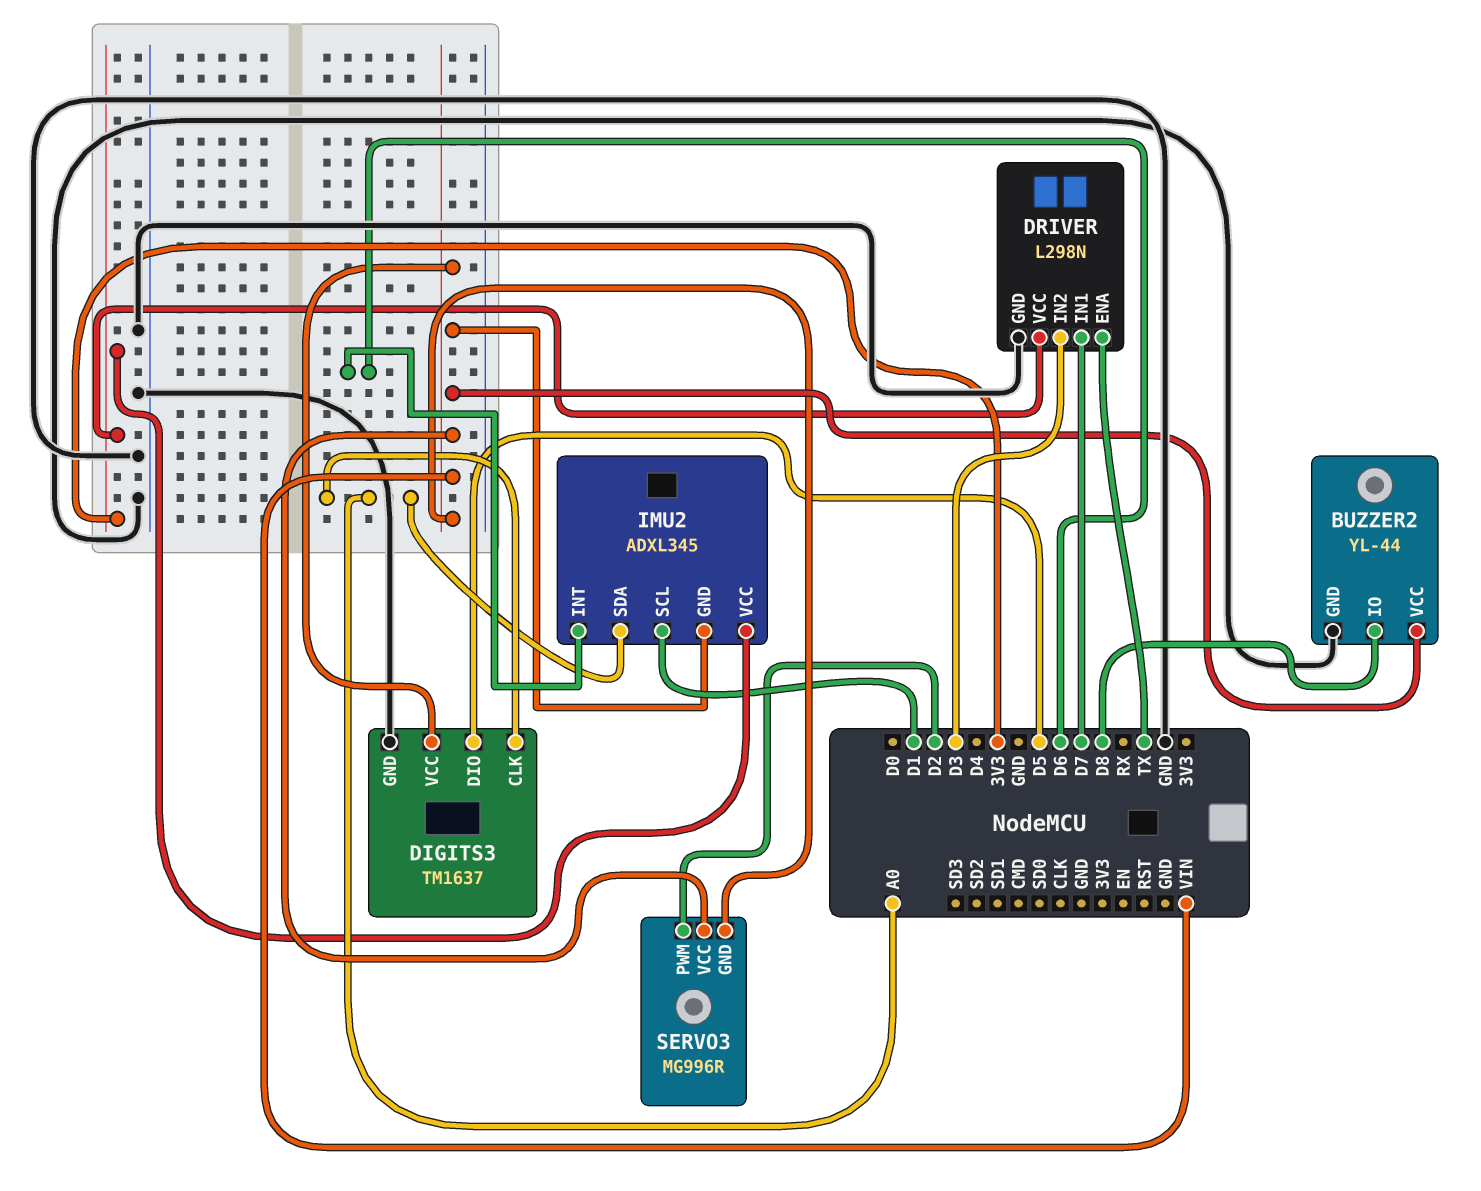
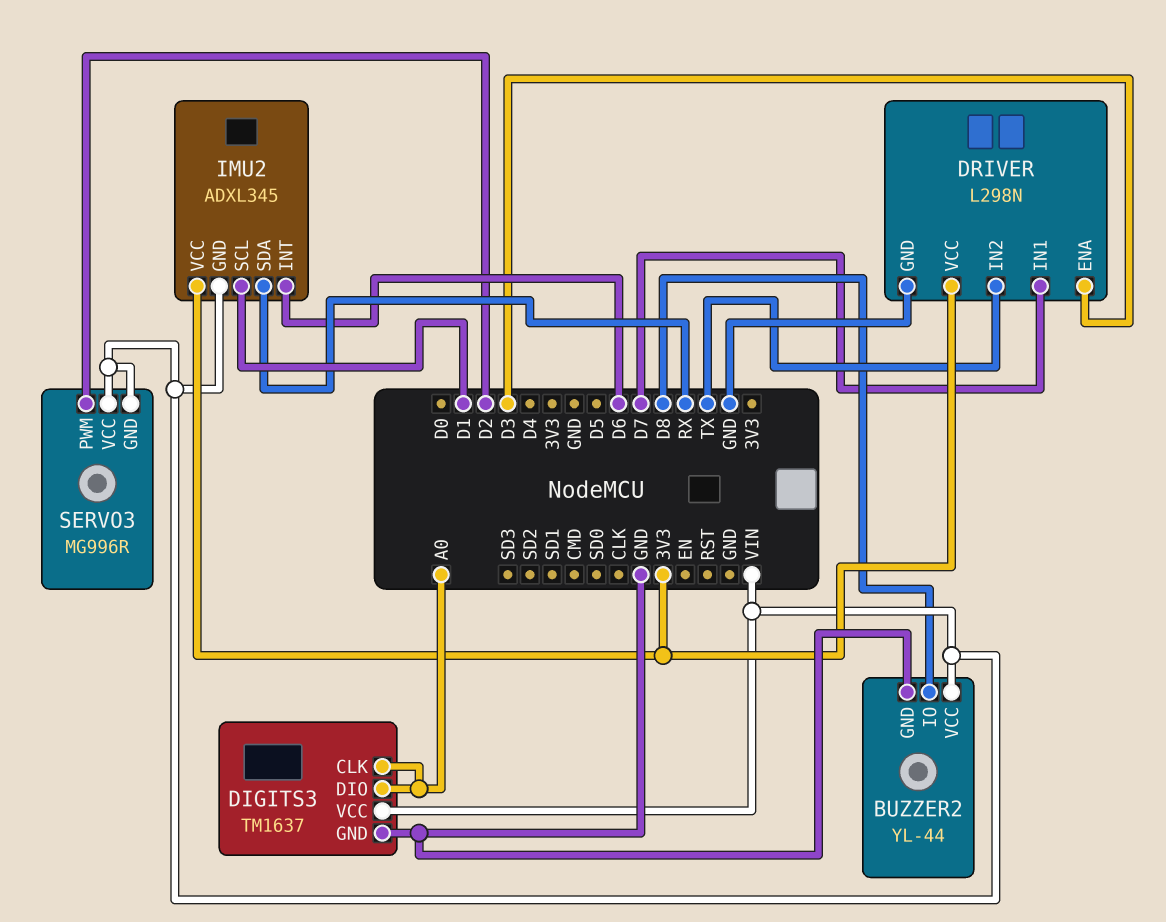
DIGITS3 pin DIO: D5 -> A0
DRIVER pin ENA: TX -> D3
DRIVER pin IN2: D3 -> TX
IMU2 pin SDA: A0 -> RX

